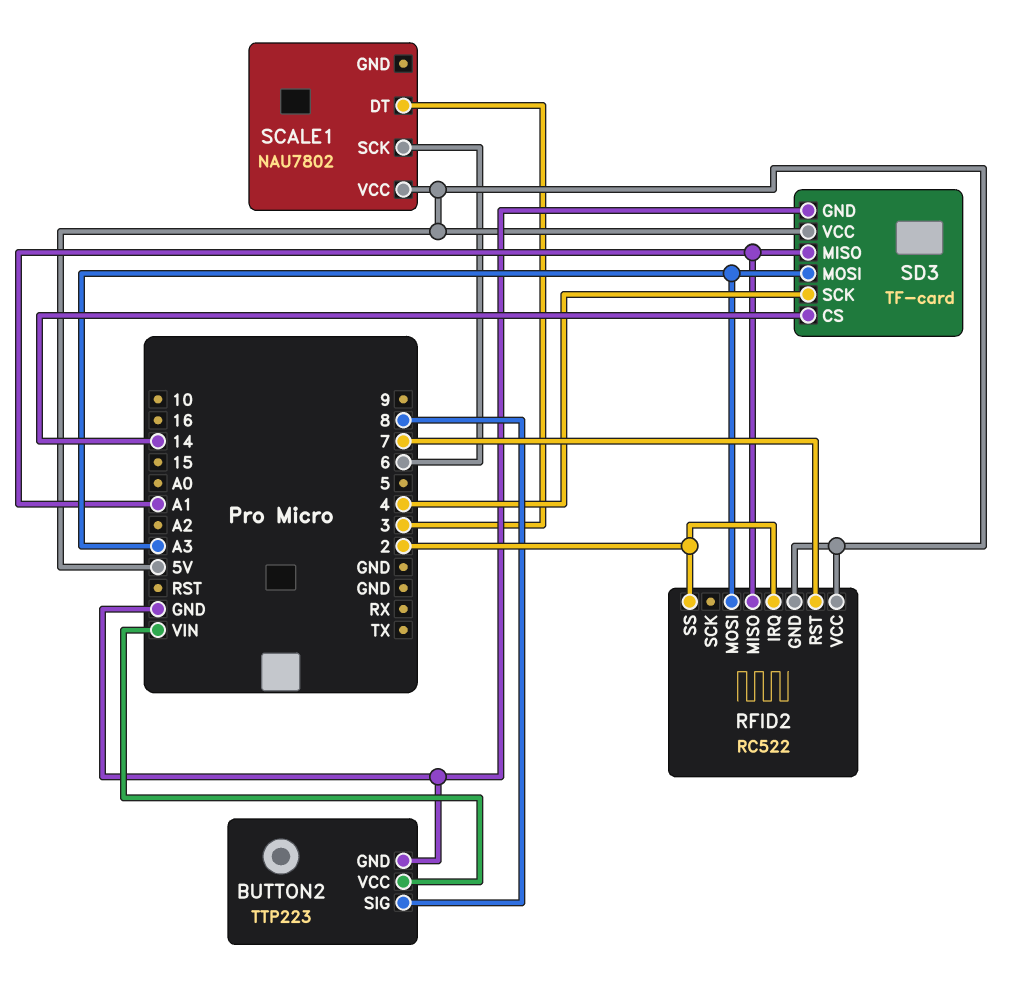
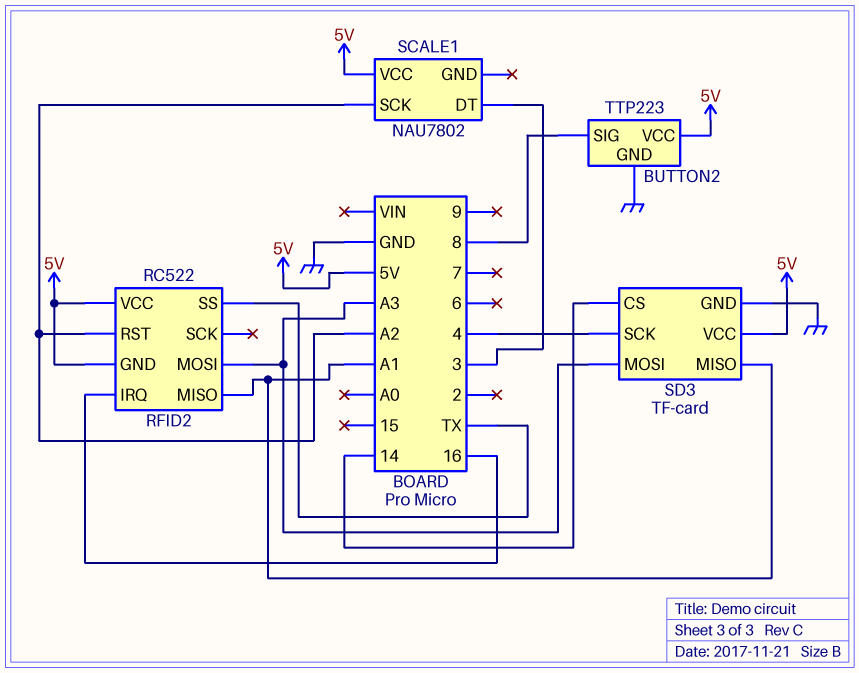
BUTTON2 pin VCC: VIN -> 5V
RFID2 pin IRQ: 2 -> 16
RFID2 pin RST: 7 -> A2
RFID2 pin SS: 2 -> TX
SCALE1 pin SCK: 6 -> A2

